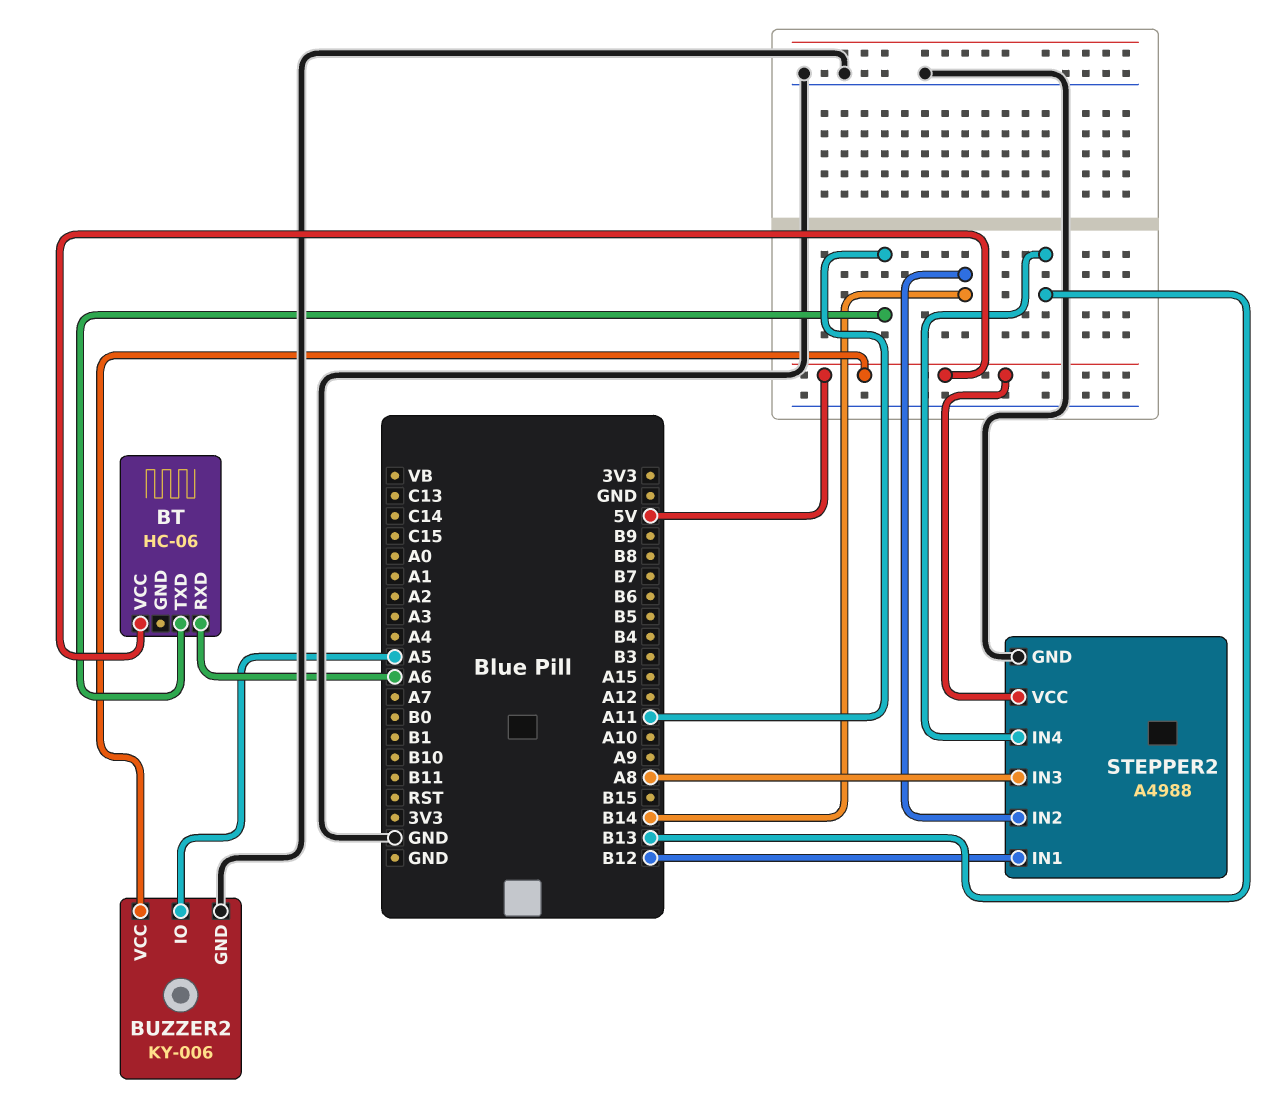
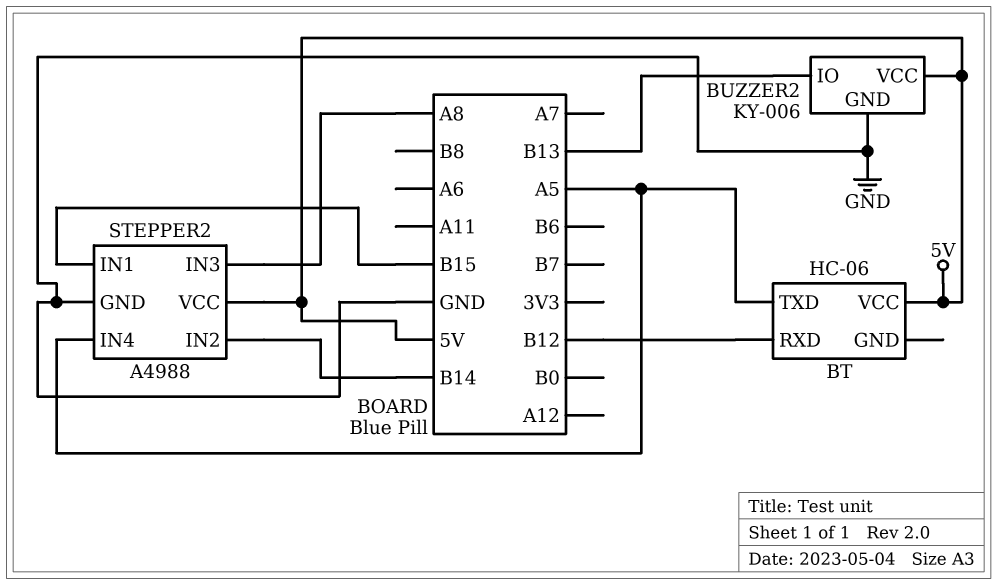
BT pin RXD: A6 -> B12
BT pin TXD: A11 -> A5
BUZZER2 pin IO: A5 -> B13
STEPPER2 pin IN1: B12 -> B15
STEPPER2 pin IN4: B13 -> A5

